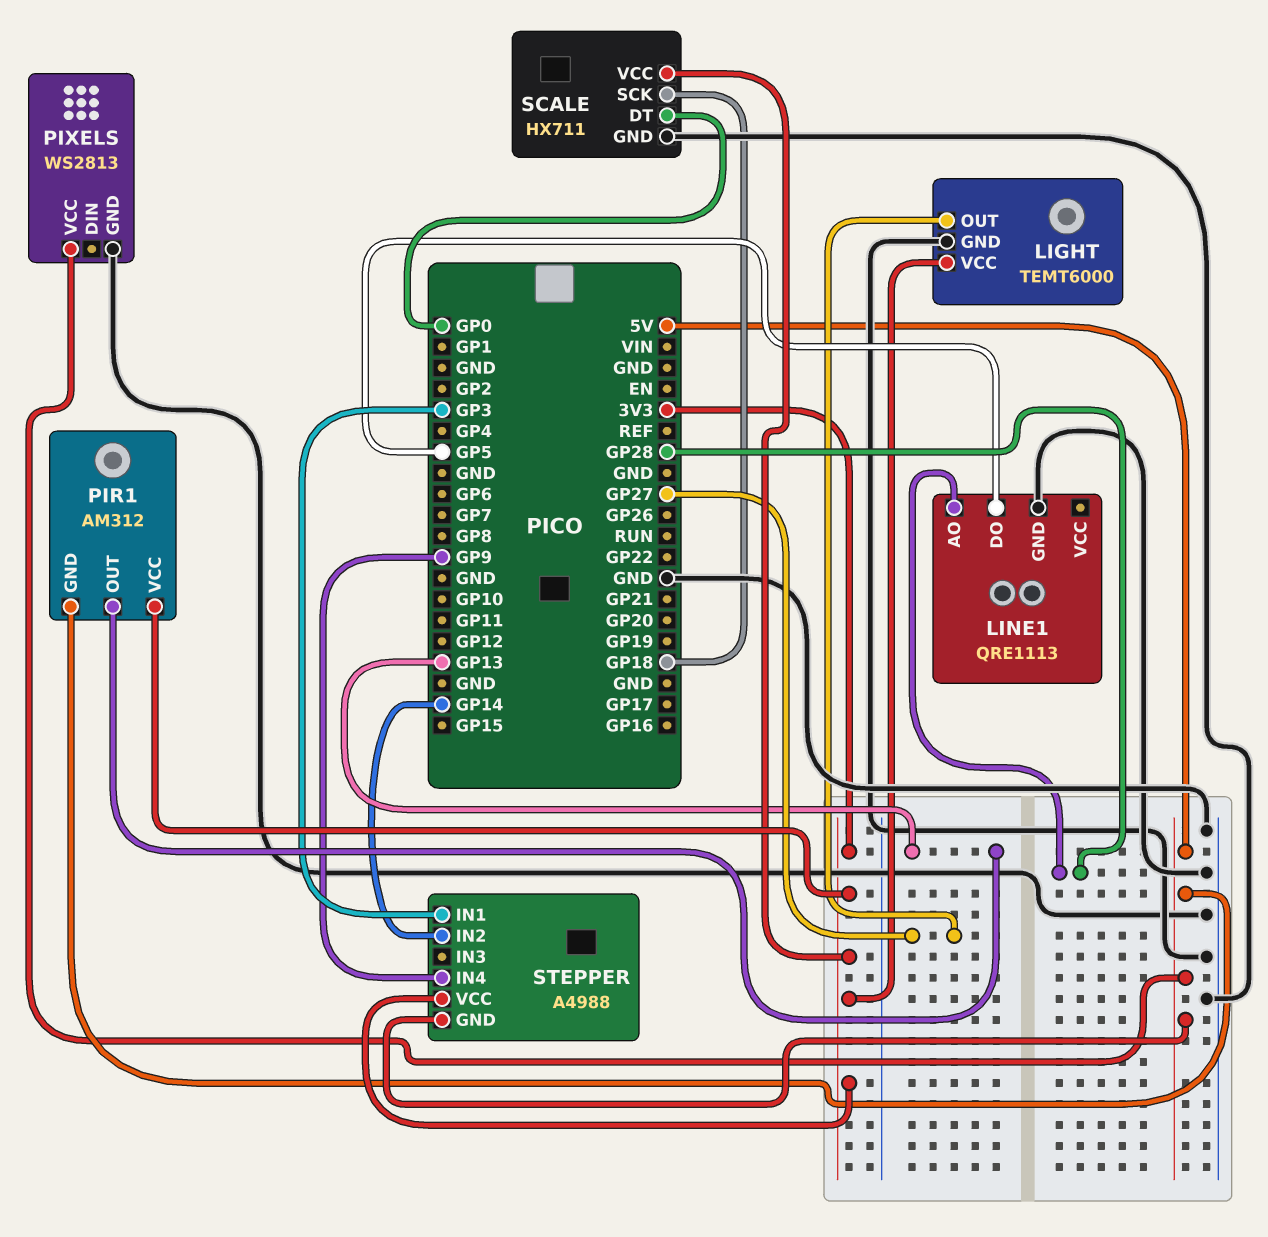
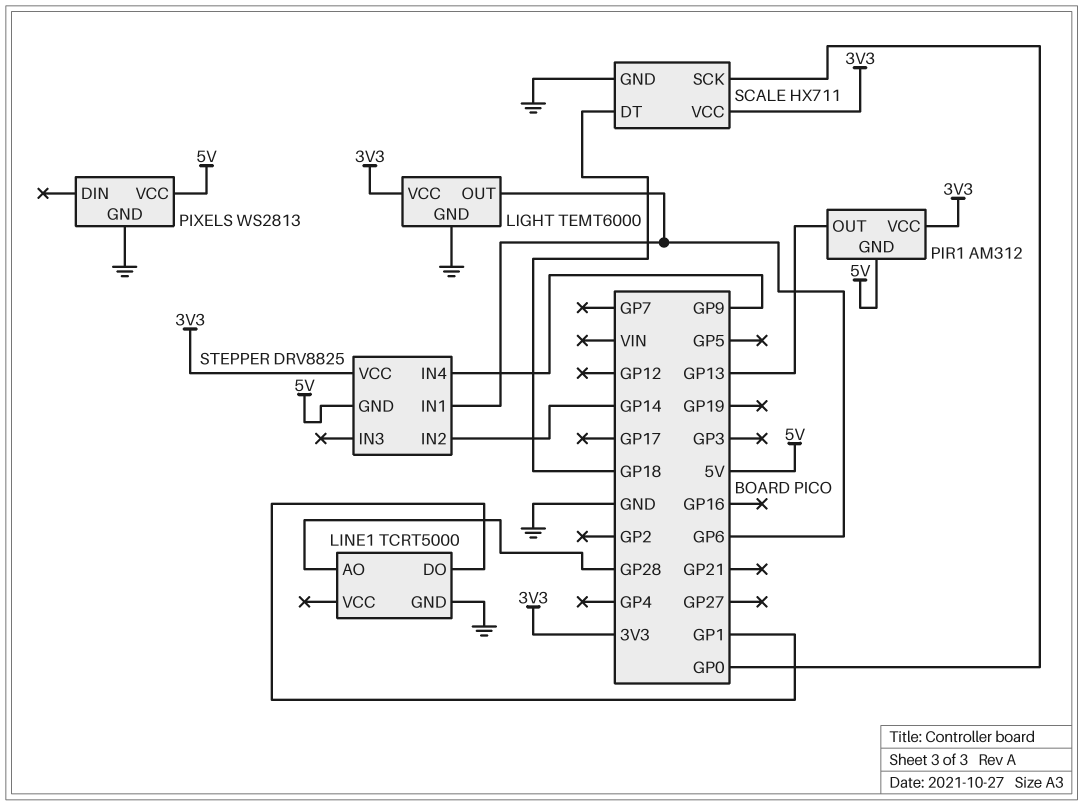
LIGHT pin OUT: GP27 -> GP6
LINE1: QRE1113 -> TCRT5000
LINE1 pin DO: GP5 -> GP1
SCALE pin DT: GP0 -> GP18
SCALE pin SCK: GP18 -> GP0
STEPPER: A4988 -> DRV8825
STEPPER pin IN1: GP3 -> GP6

